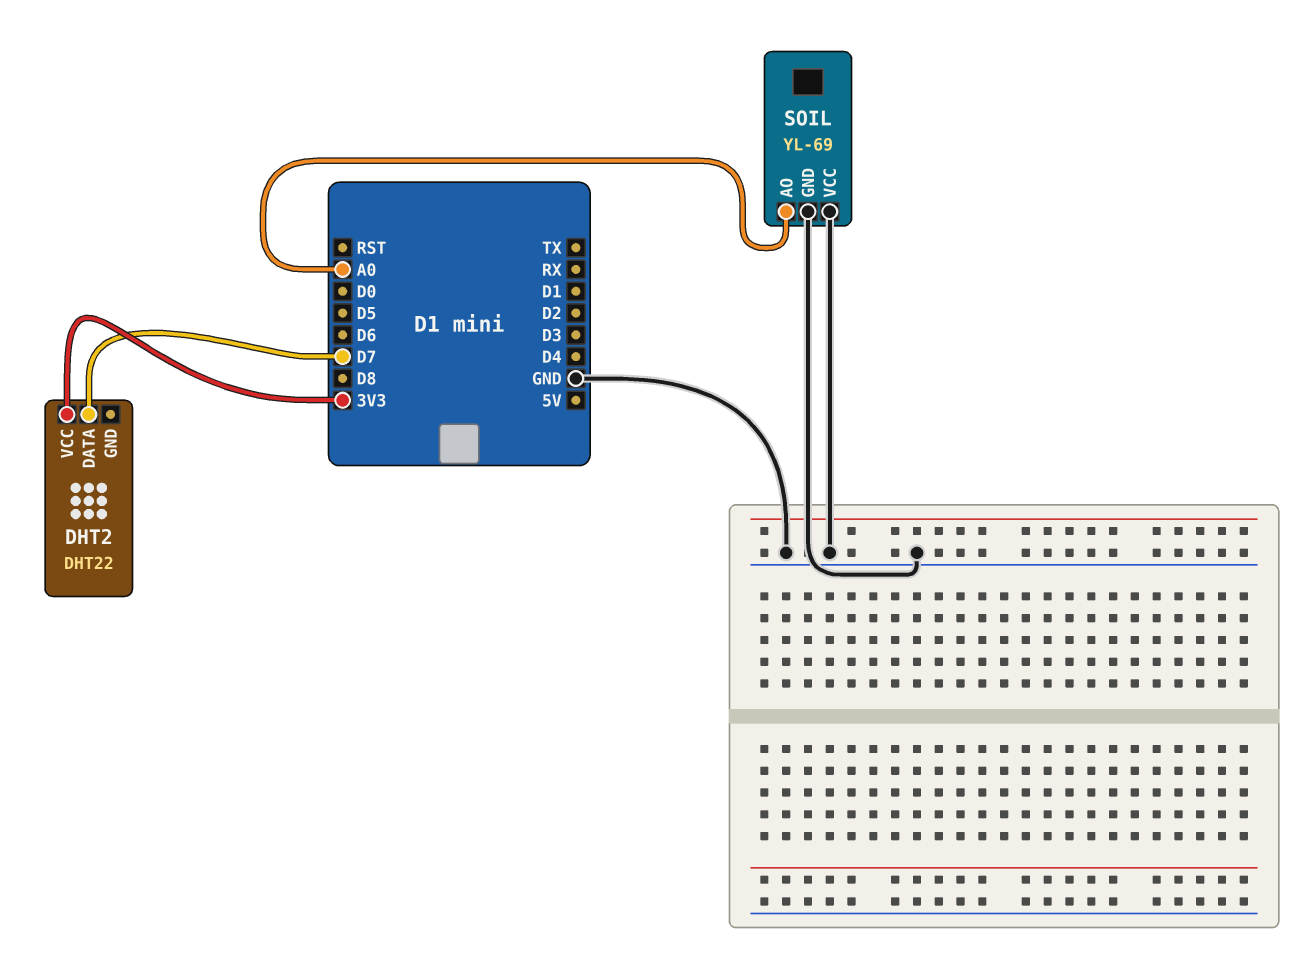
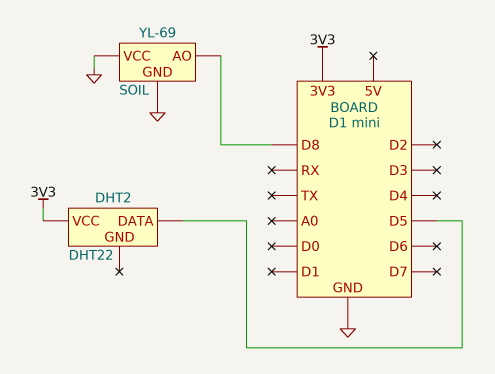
DHT2 pin DATA: D7 -> D5
SOIL pin AO: A0 -> D8

